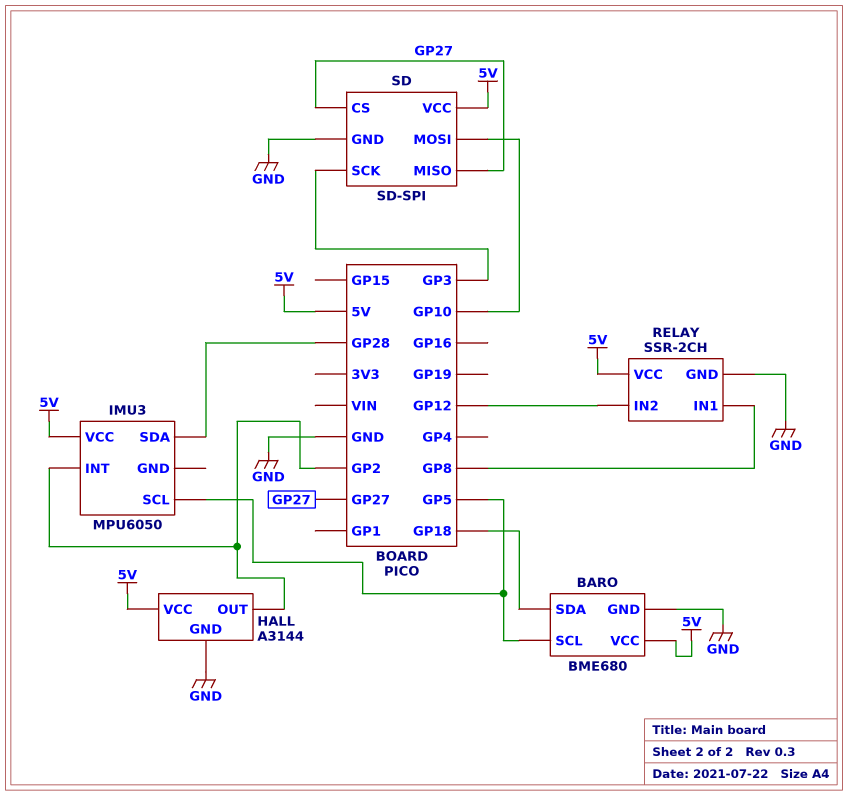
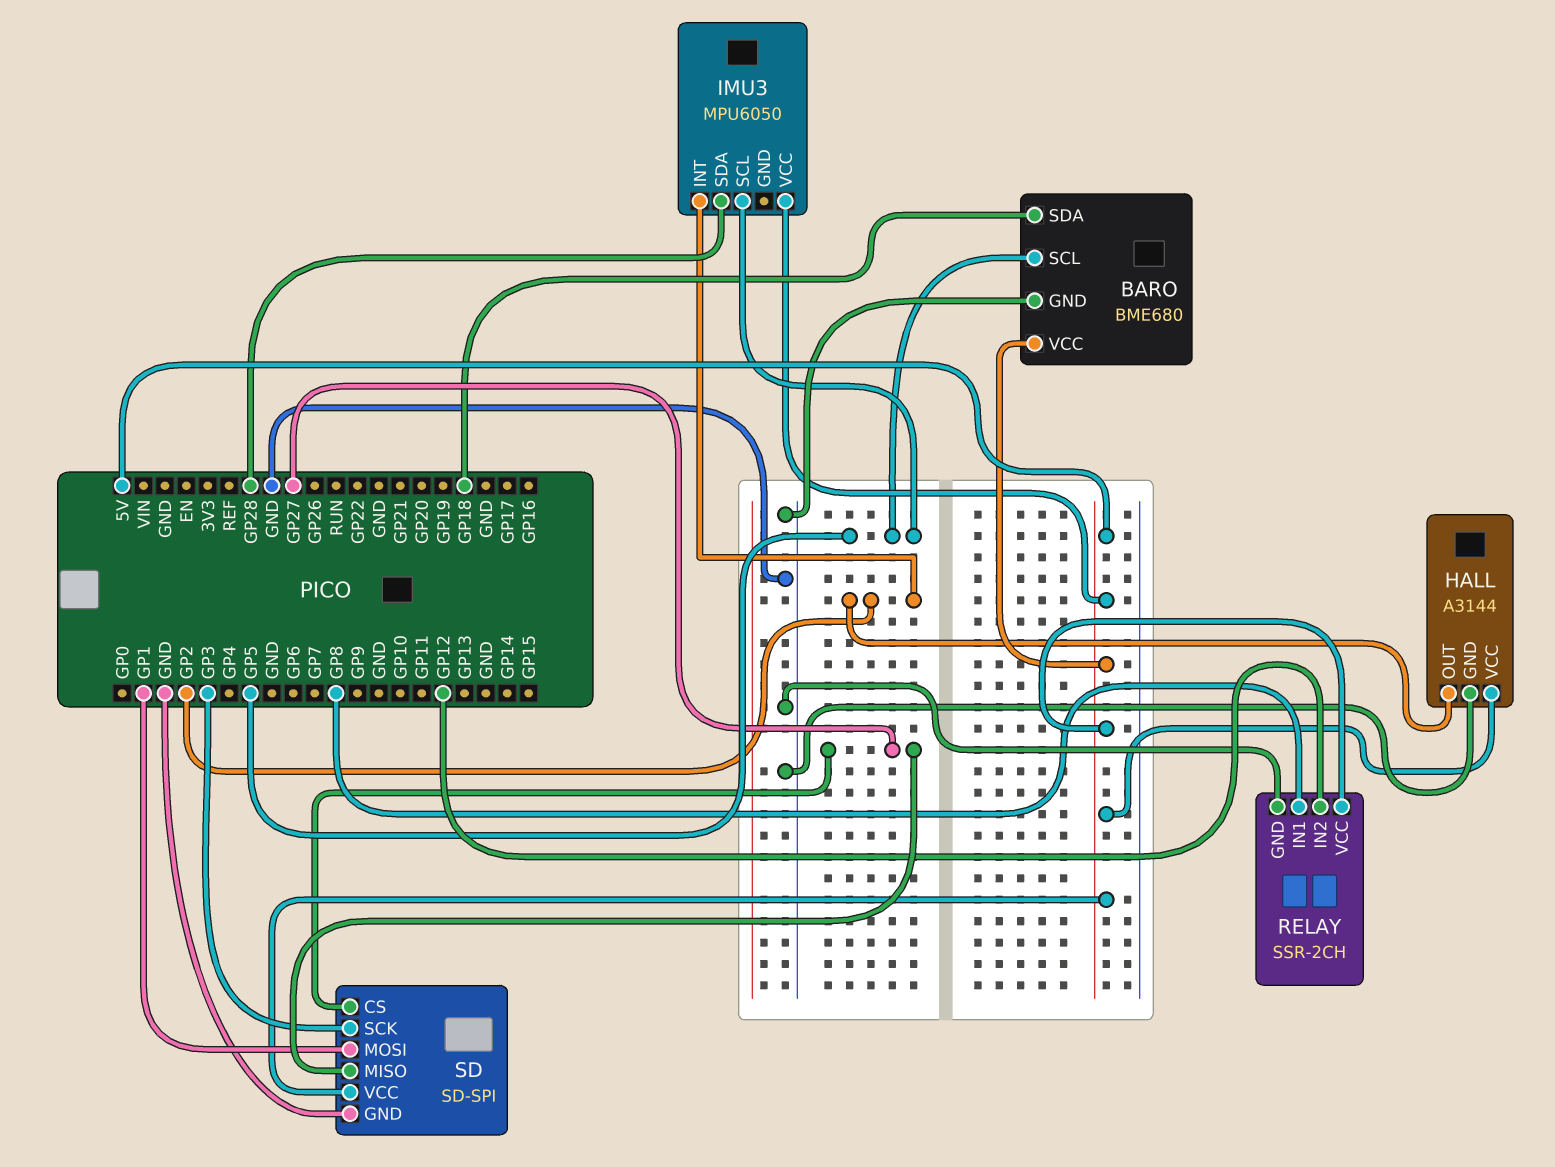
SD pin MOSI: GP10 -> GP1

